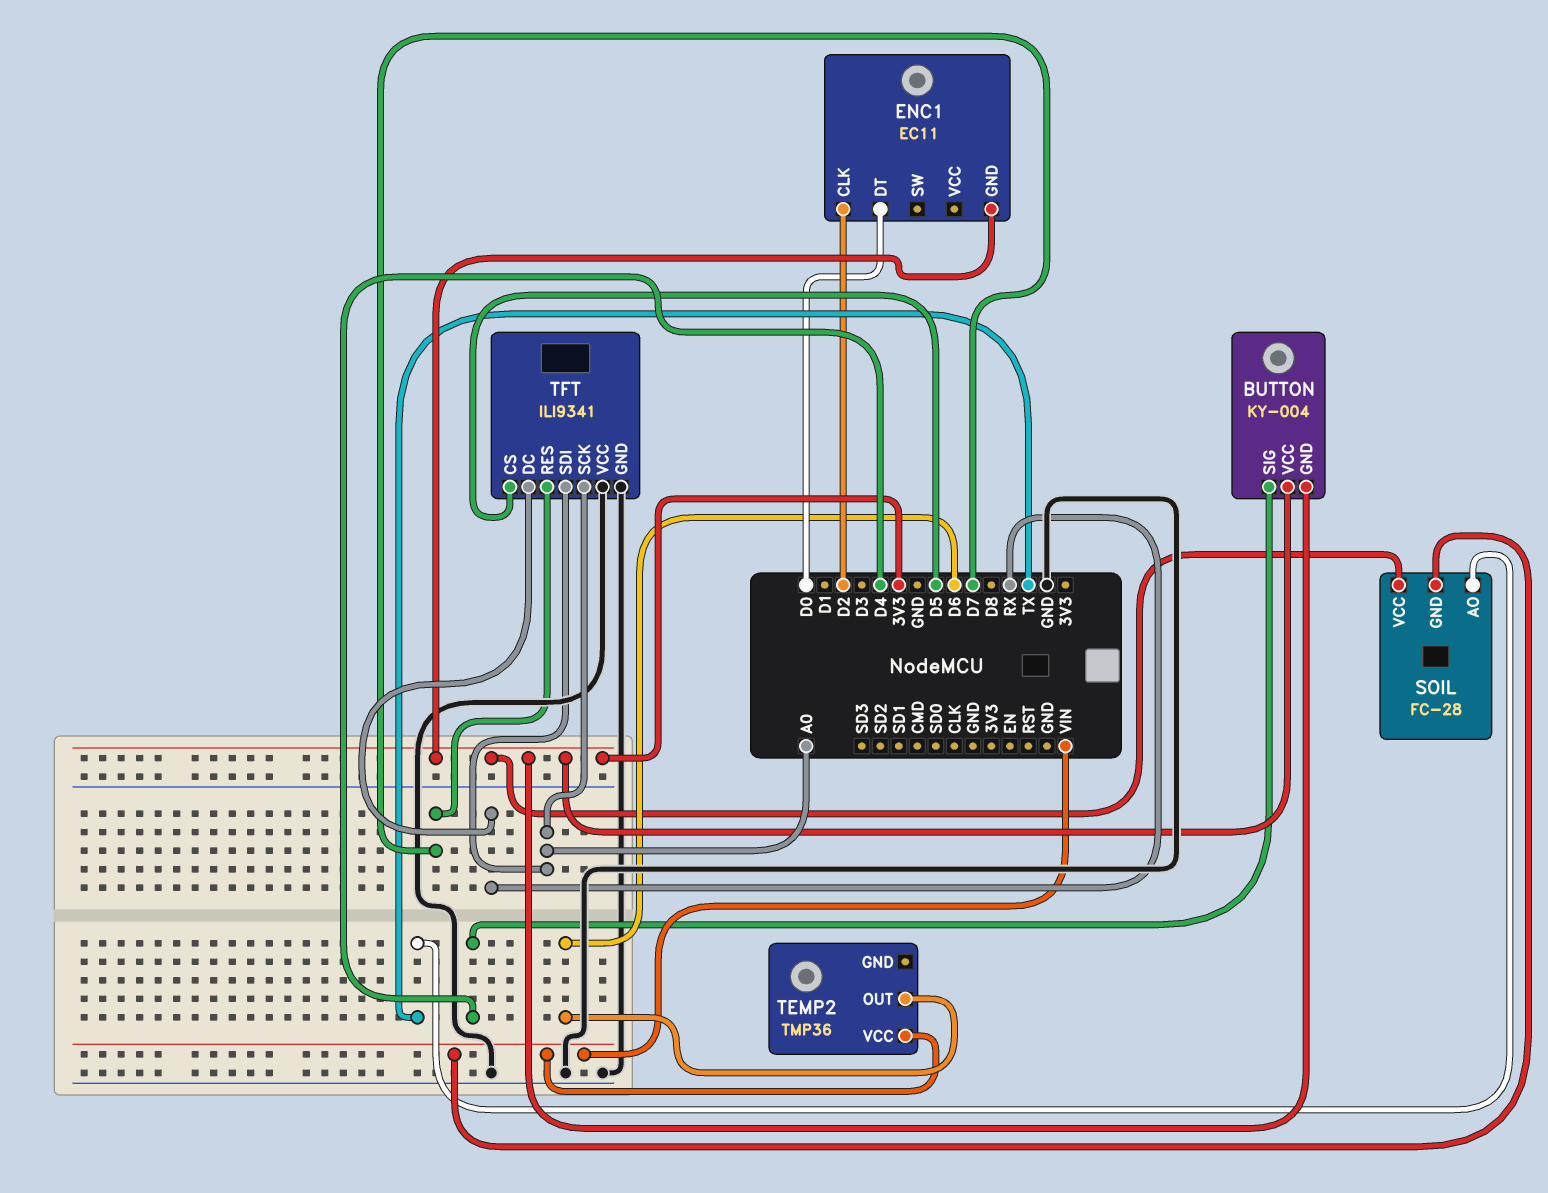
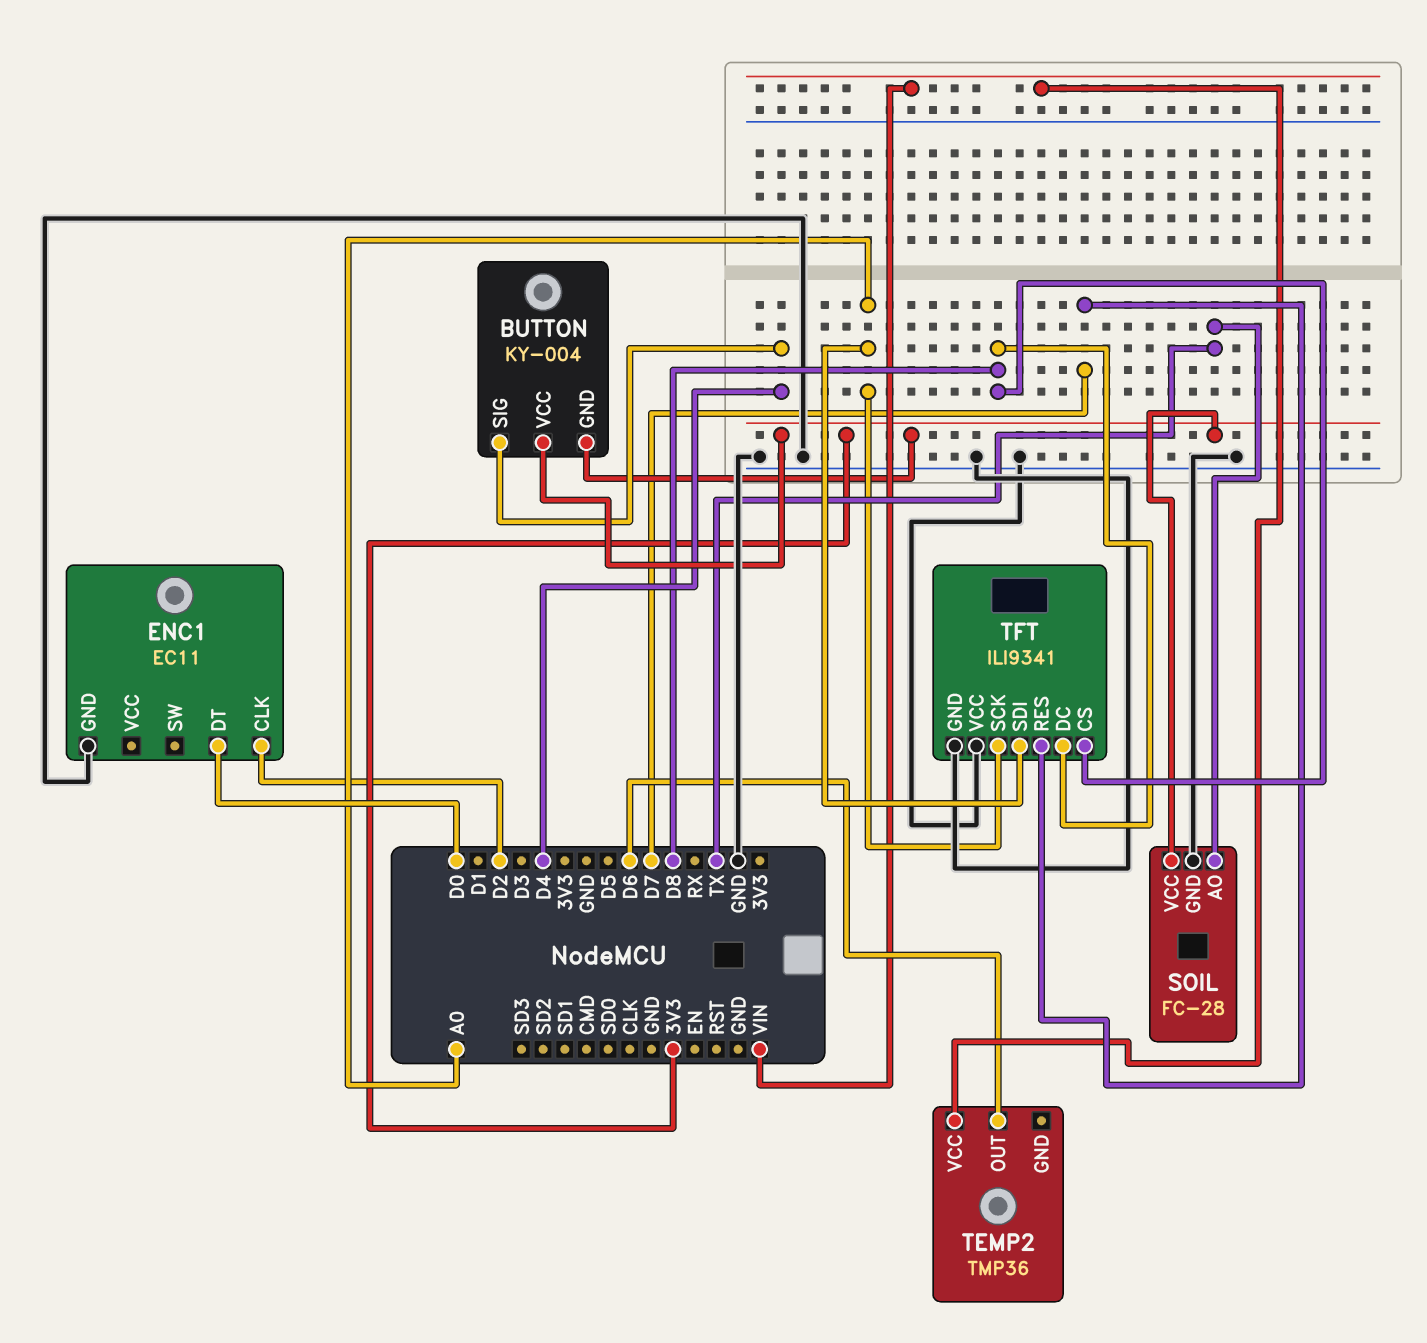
ENC1 pin GND: 3V3 -> GND
SOIL pin GND: VIN -> GND
TFT pin CS: D5 -> D8
TFT pin DC: RX -> D8

